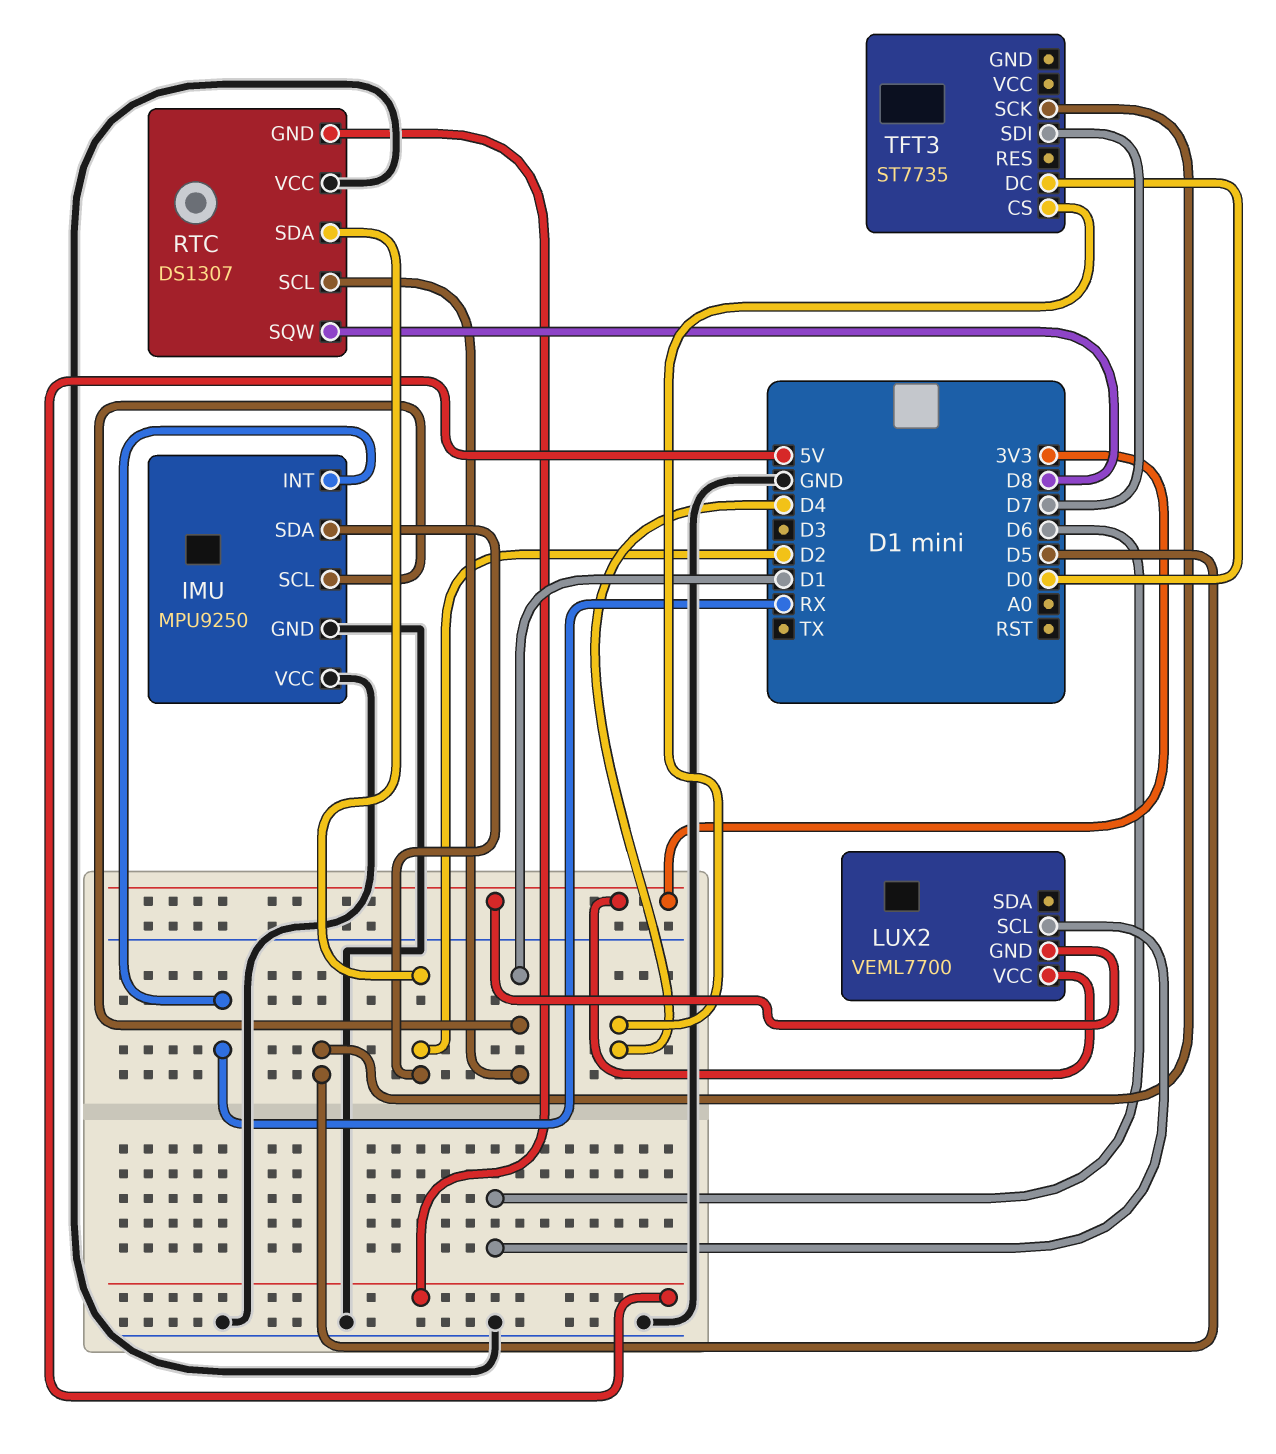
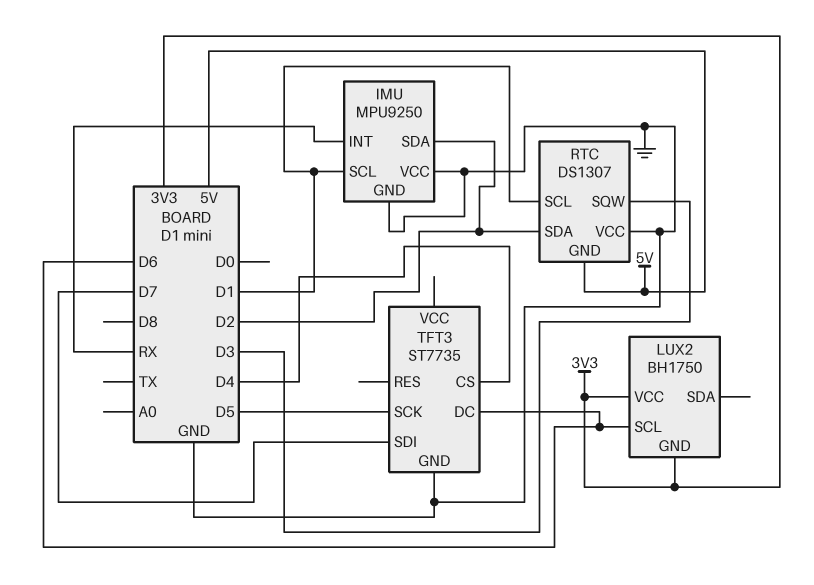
LUX2: VEML7700 -> BH1750
RTC pin SQW: D8 -> D3
TFT3 pin DC: D0 -> D6
TFT3 pin GND: none -> GND

